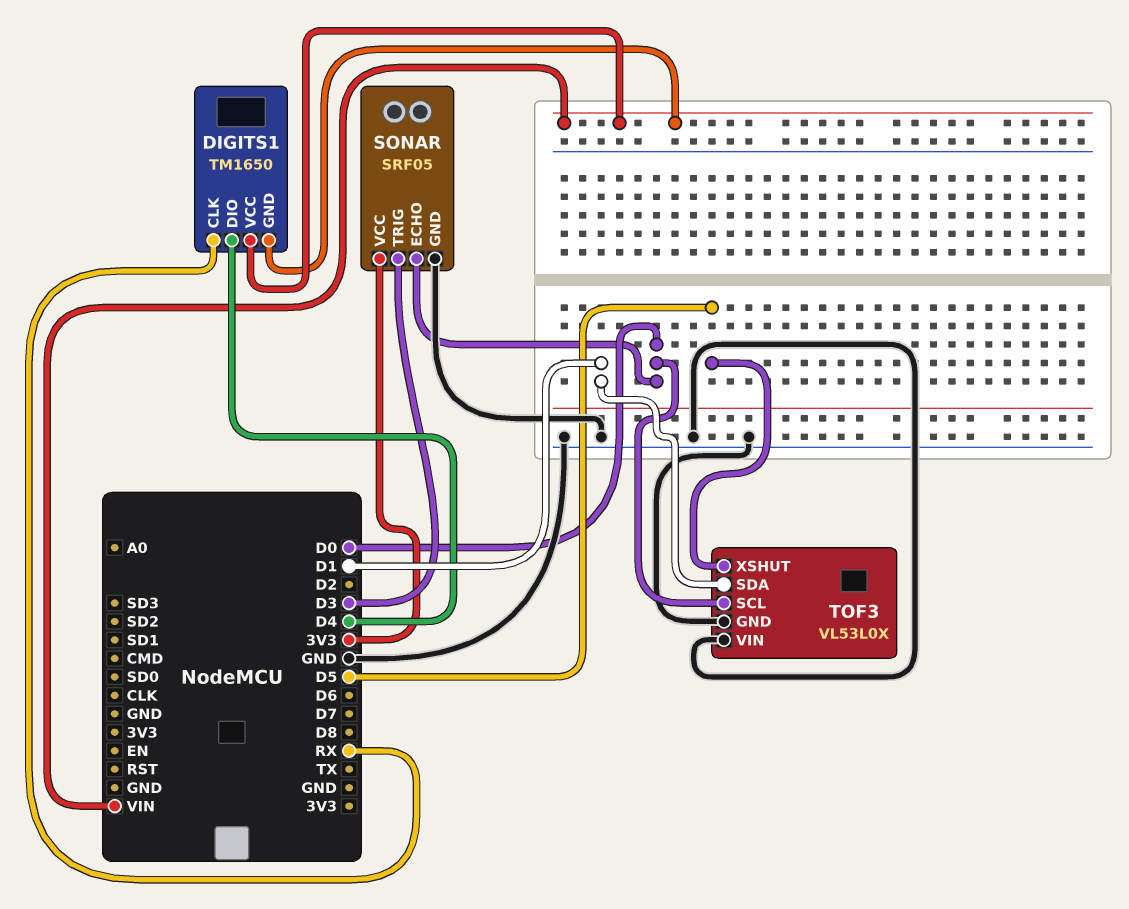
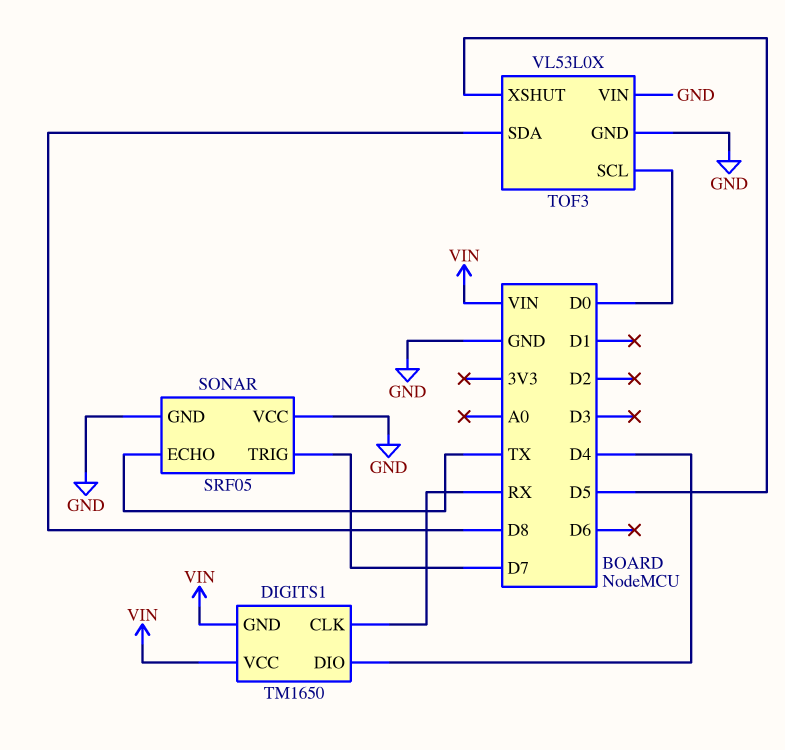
SONAR pin ECHO: D0 -> TX
SONAR pin TRIG: D3 -> D7
SONAR pin VCC: 3V3 -> GND
TOF3 pin SDA: D1 -> D8

